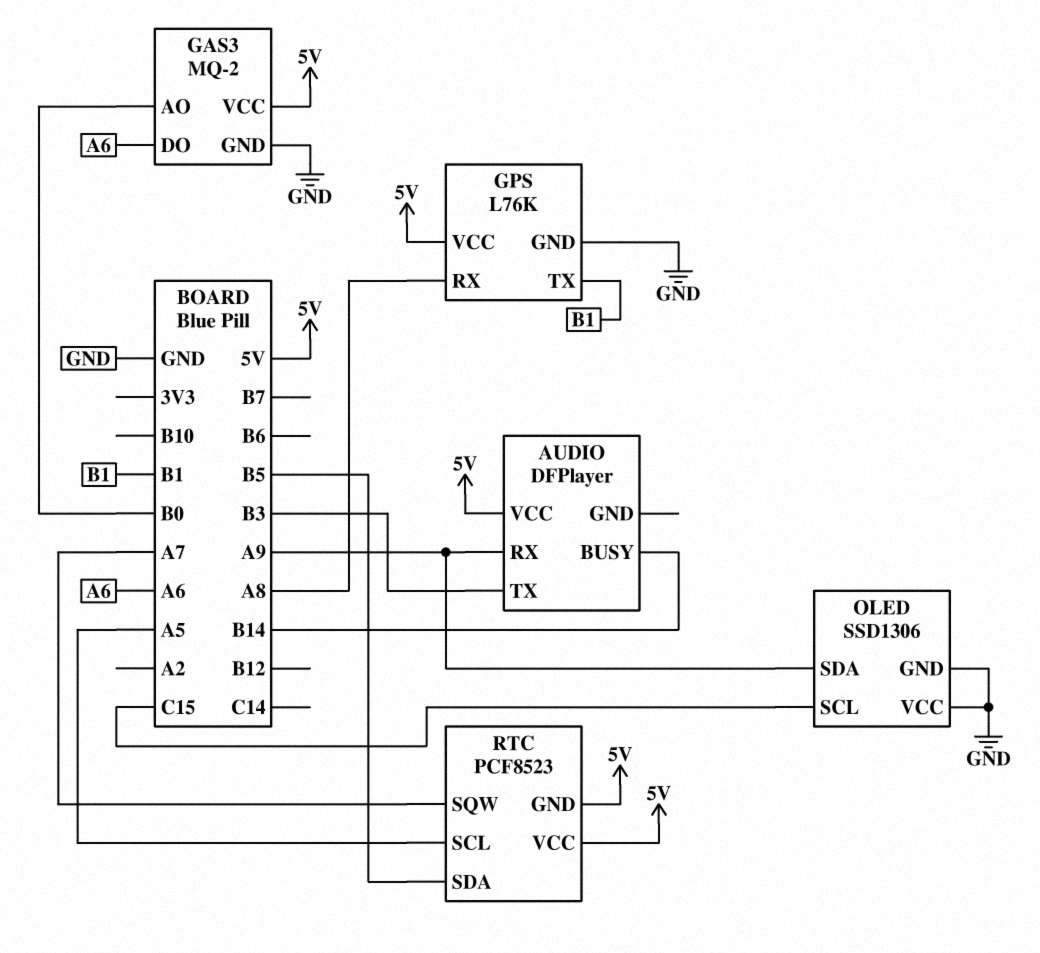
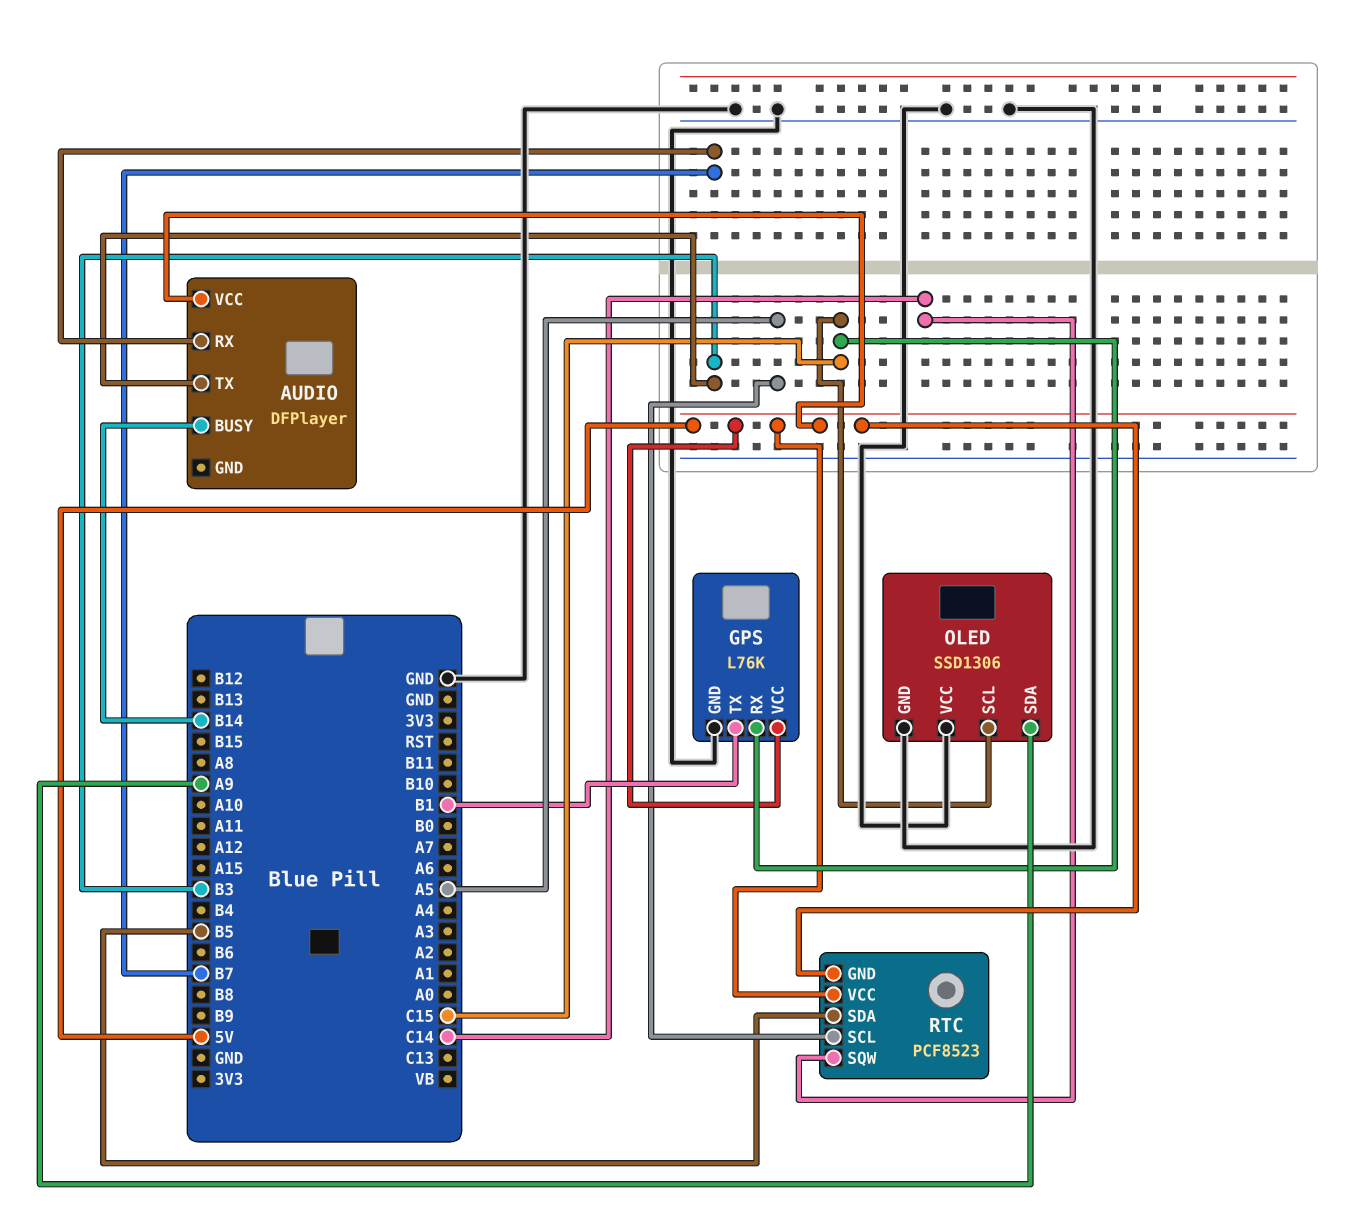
AUDIO pin RX: A9 -> B7
GAS3: MQ-2 -> none
GAS3 pin AO: B0 -> none
GAS3 pin DO: A6 -> none
GAS3 pin GND: GND -> none
GAS3 pin VCC: 5V -> none
GPS pin RX: A8 -> C15
RTC pin SQW: A7 -> C14

